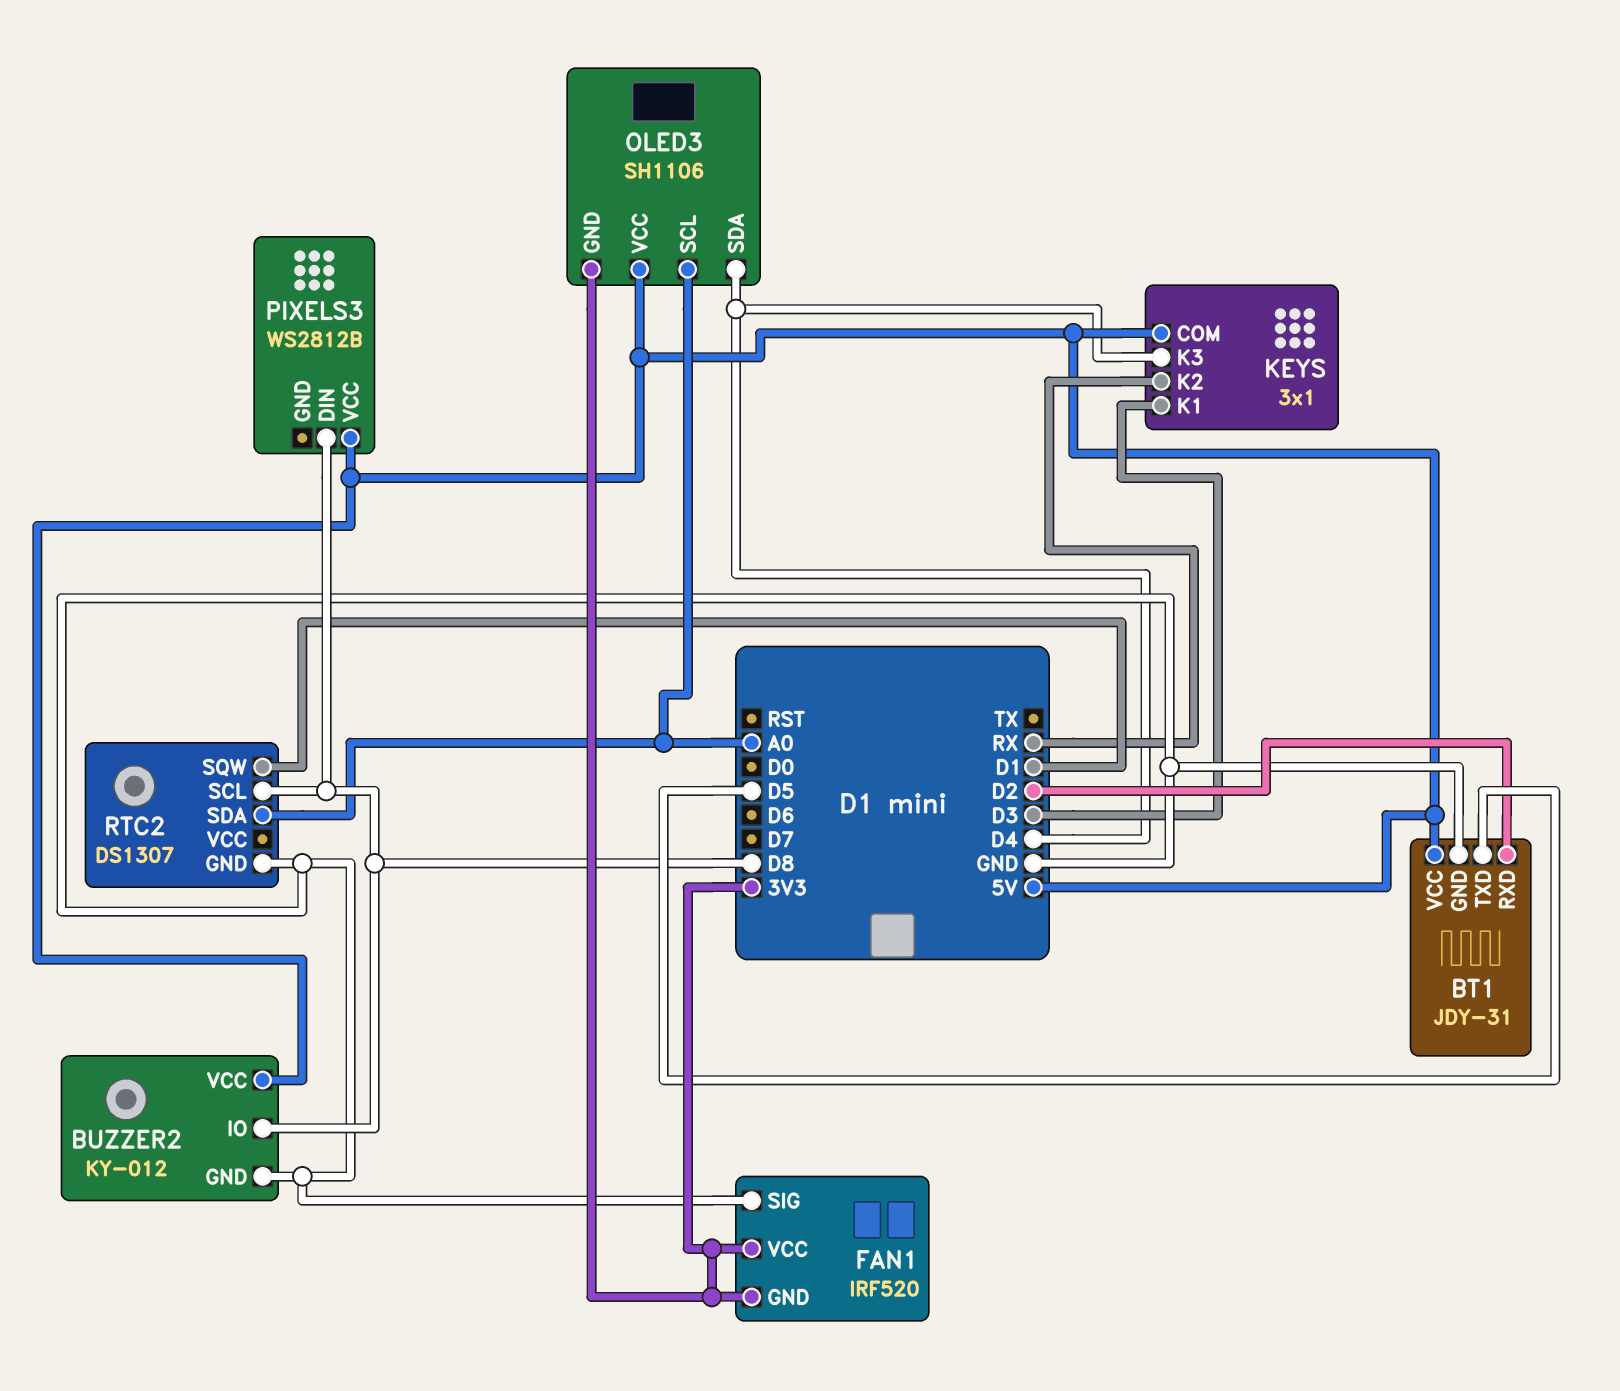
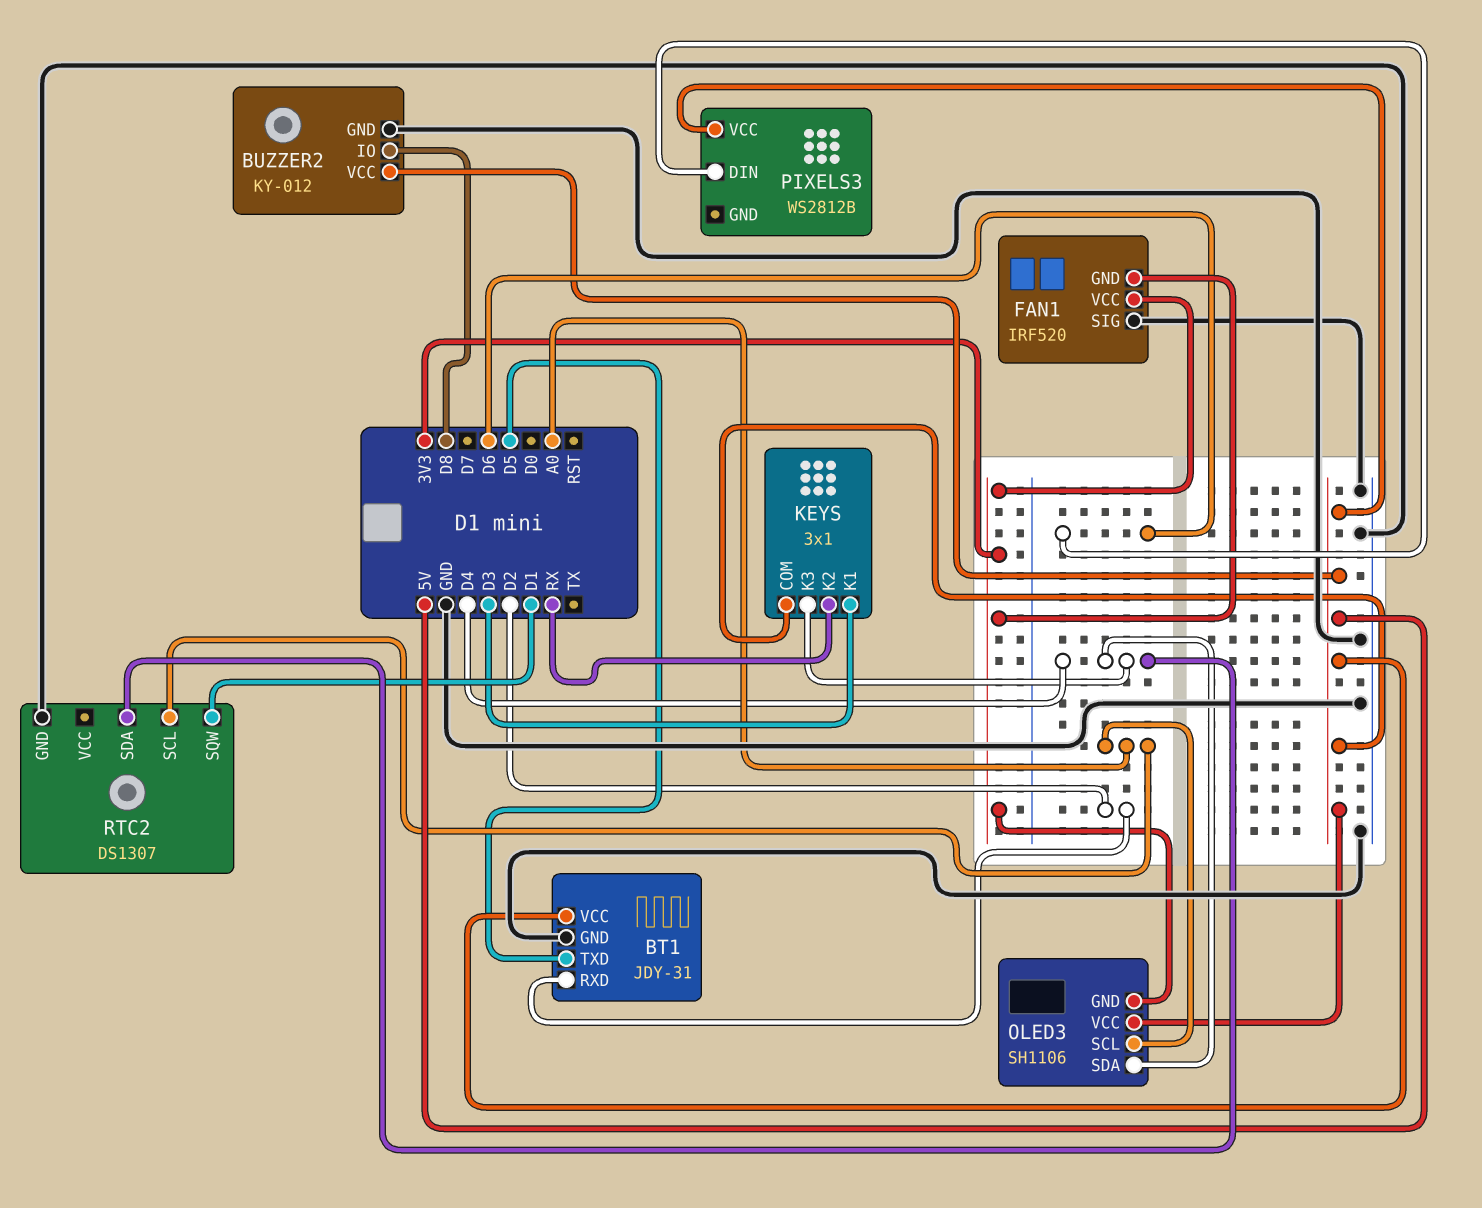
PIXELS3 pin DIN: D8 -> D6
RTC2 pin SCL: D8 -> A0
RTC2 pin SDA: A0 -> D4

